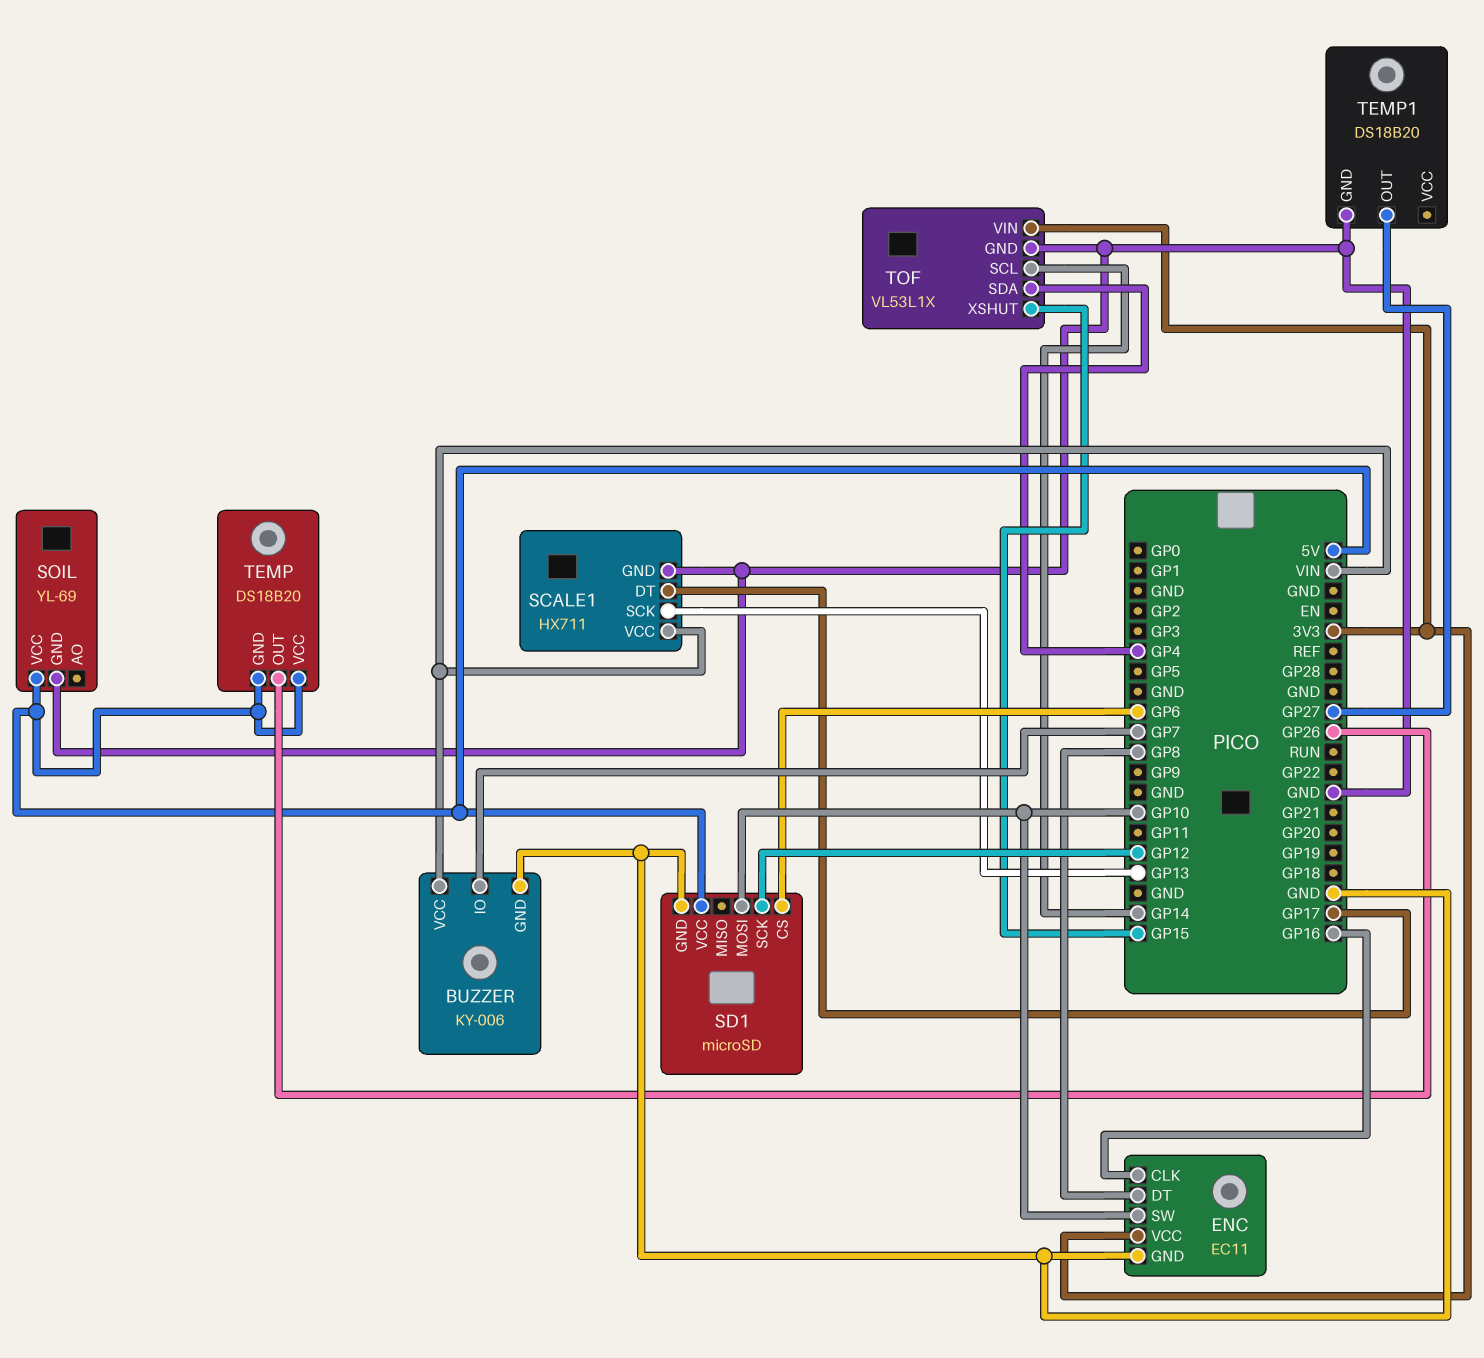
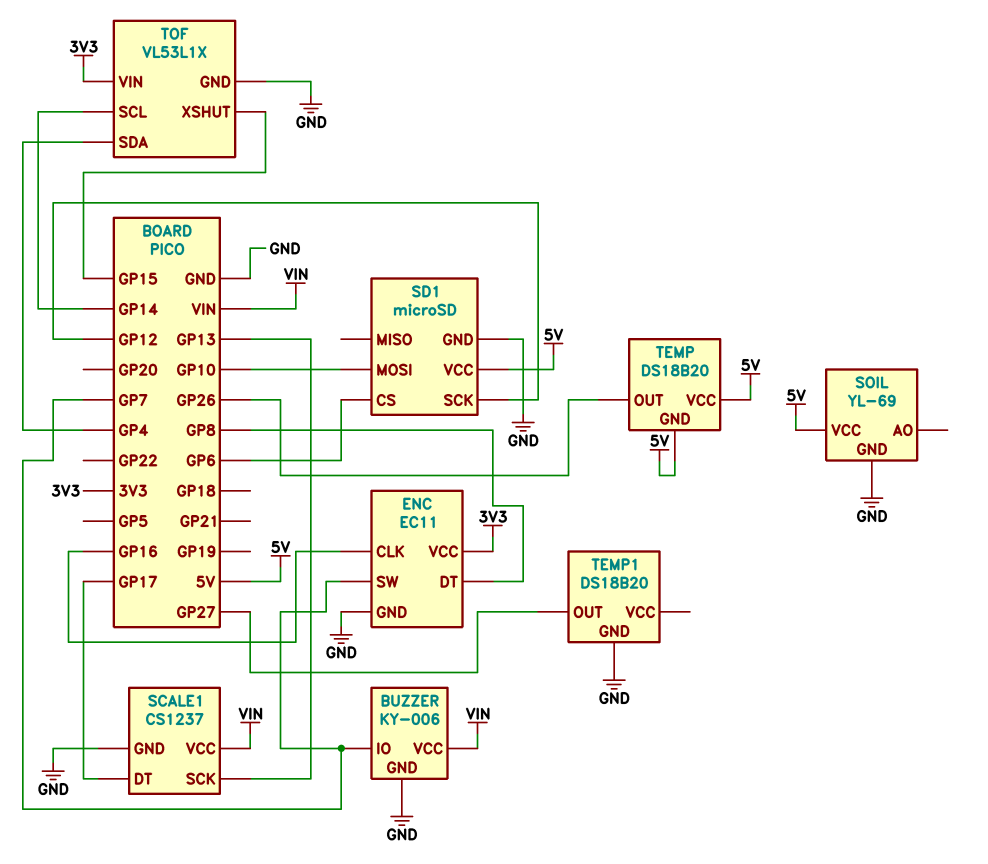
ENC pin SW: GP10 -> GP7
SCALE1: HX711 -> CS1237

